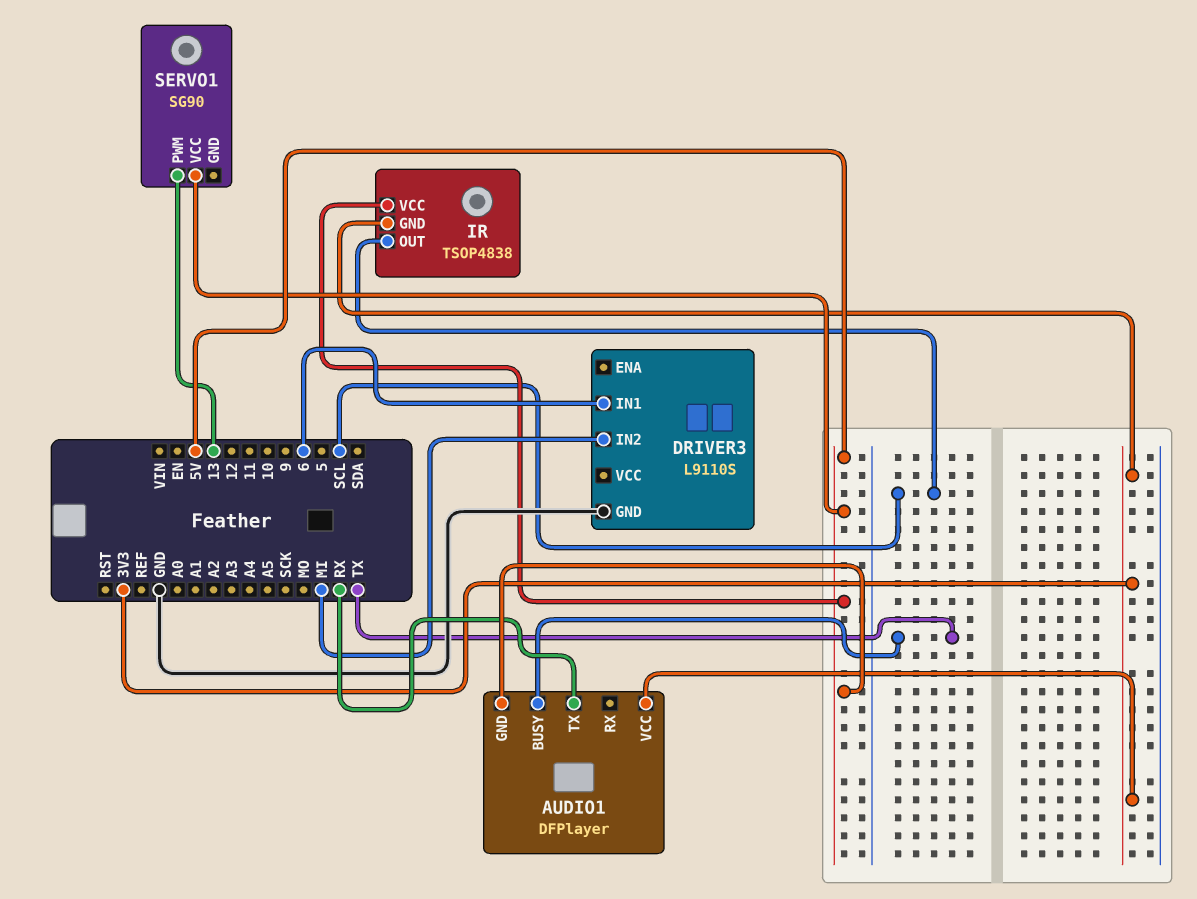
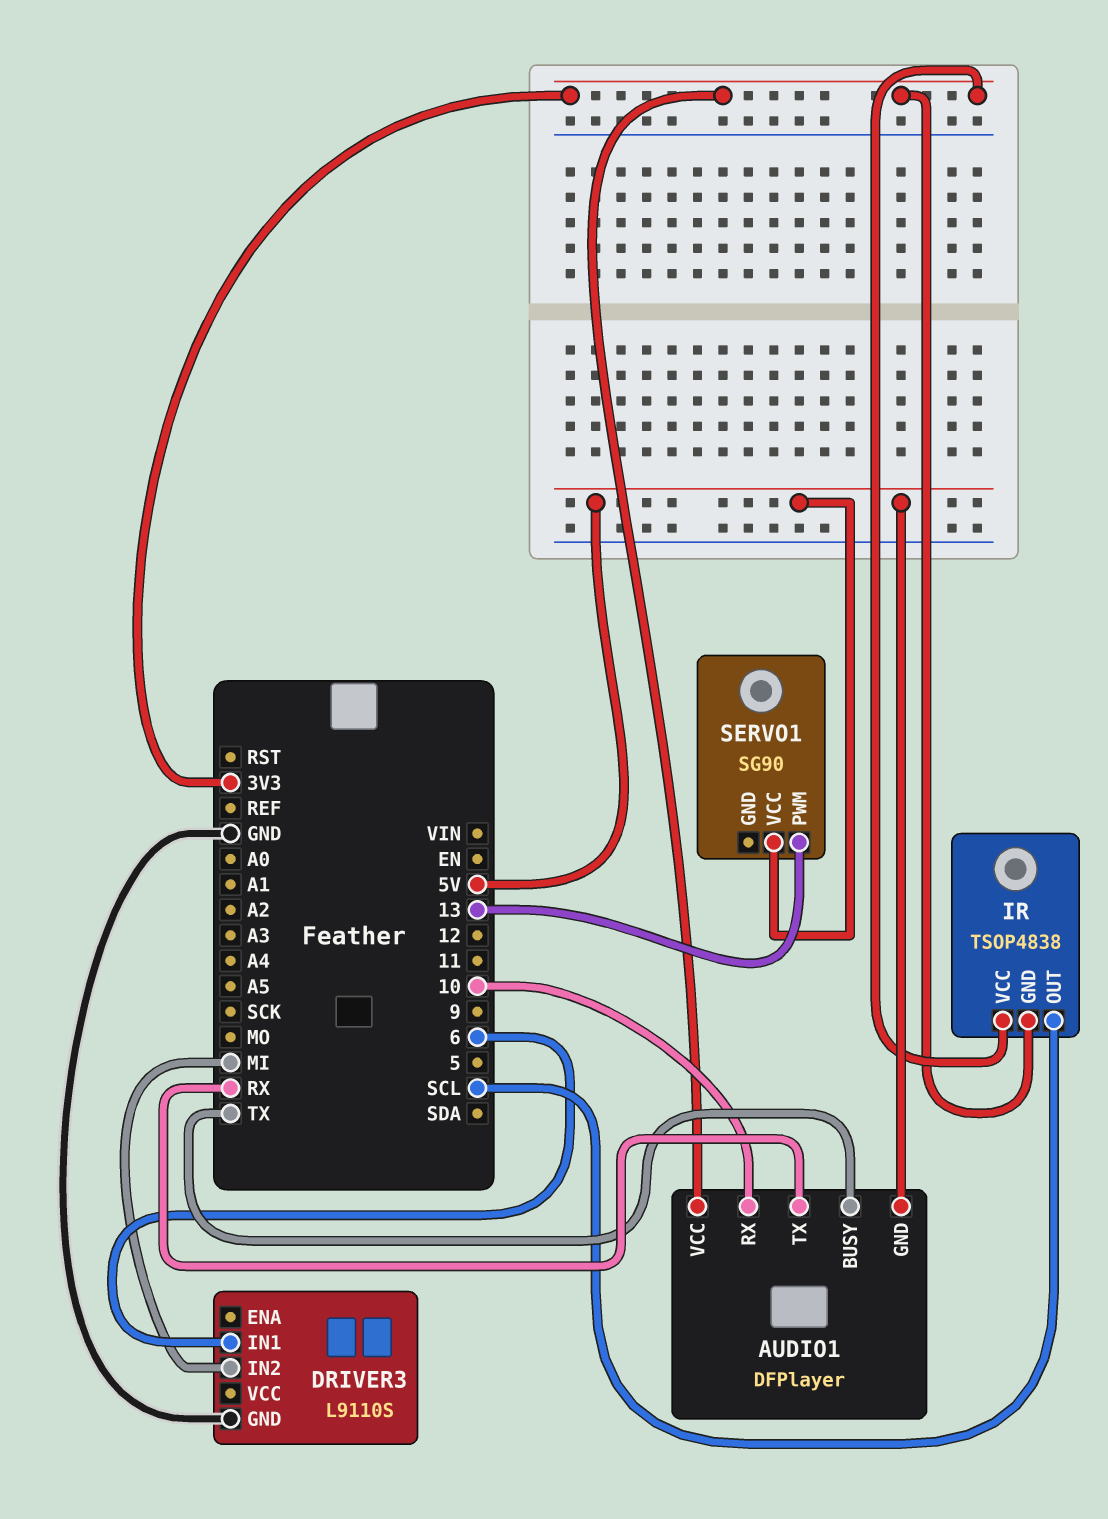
AUDIO1 pin RX: none -> 10
IR pin VCC: 5V -> 3V3

